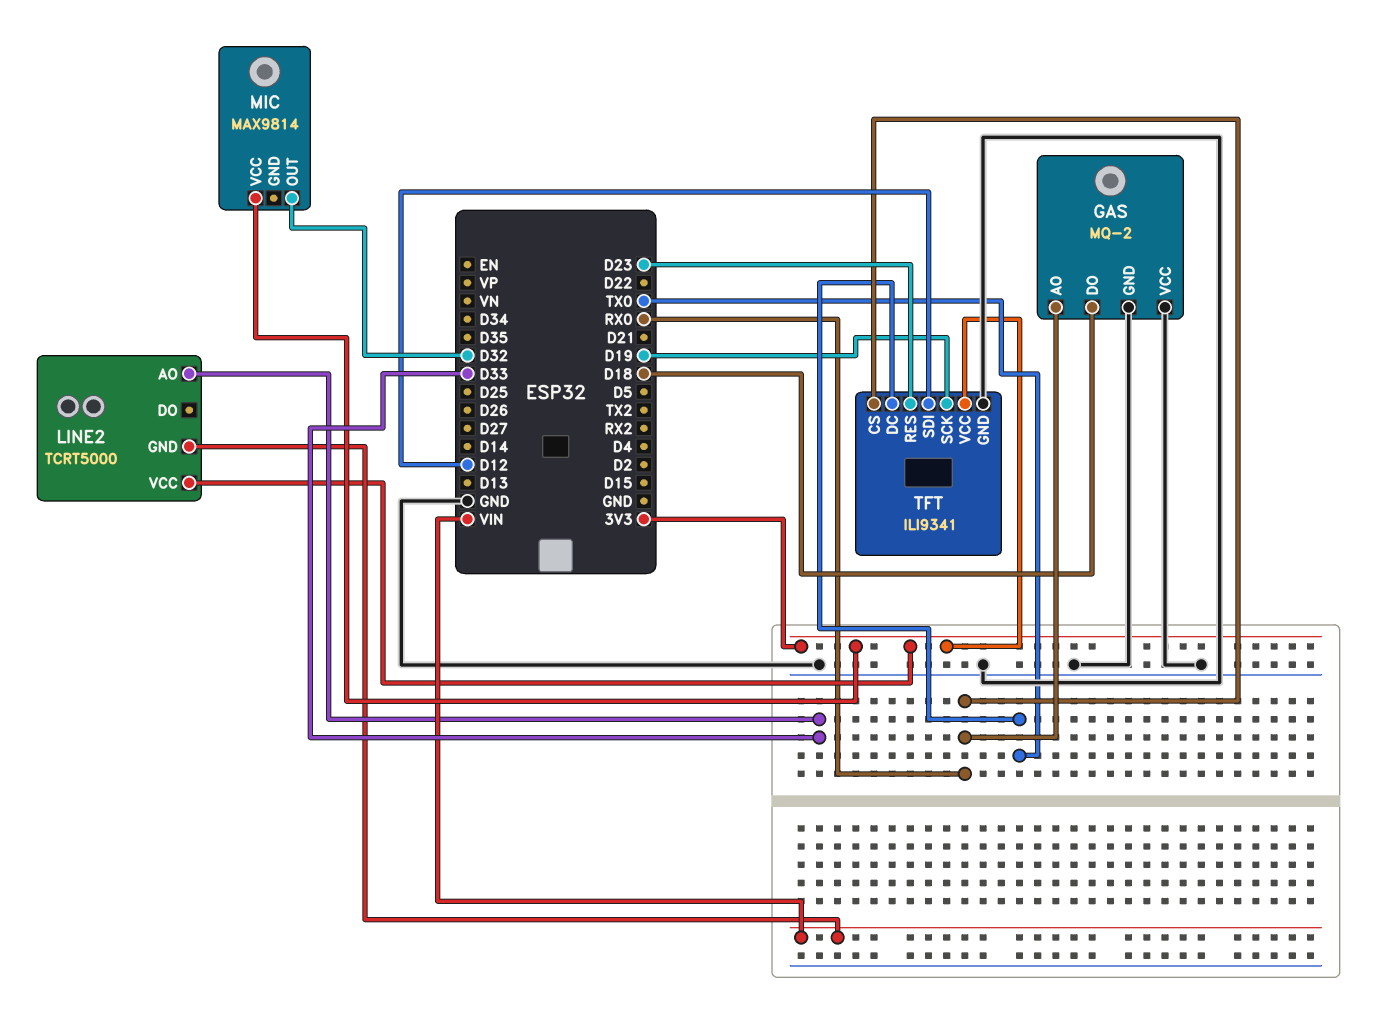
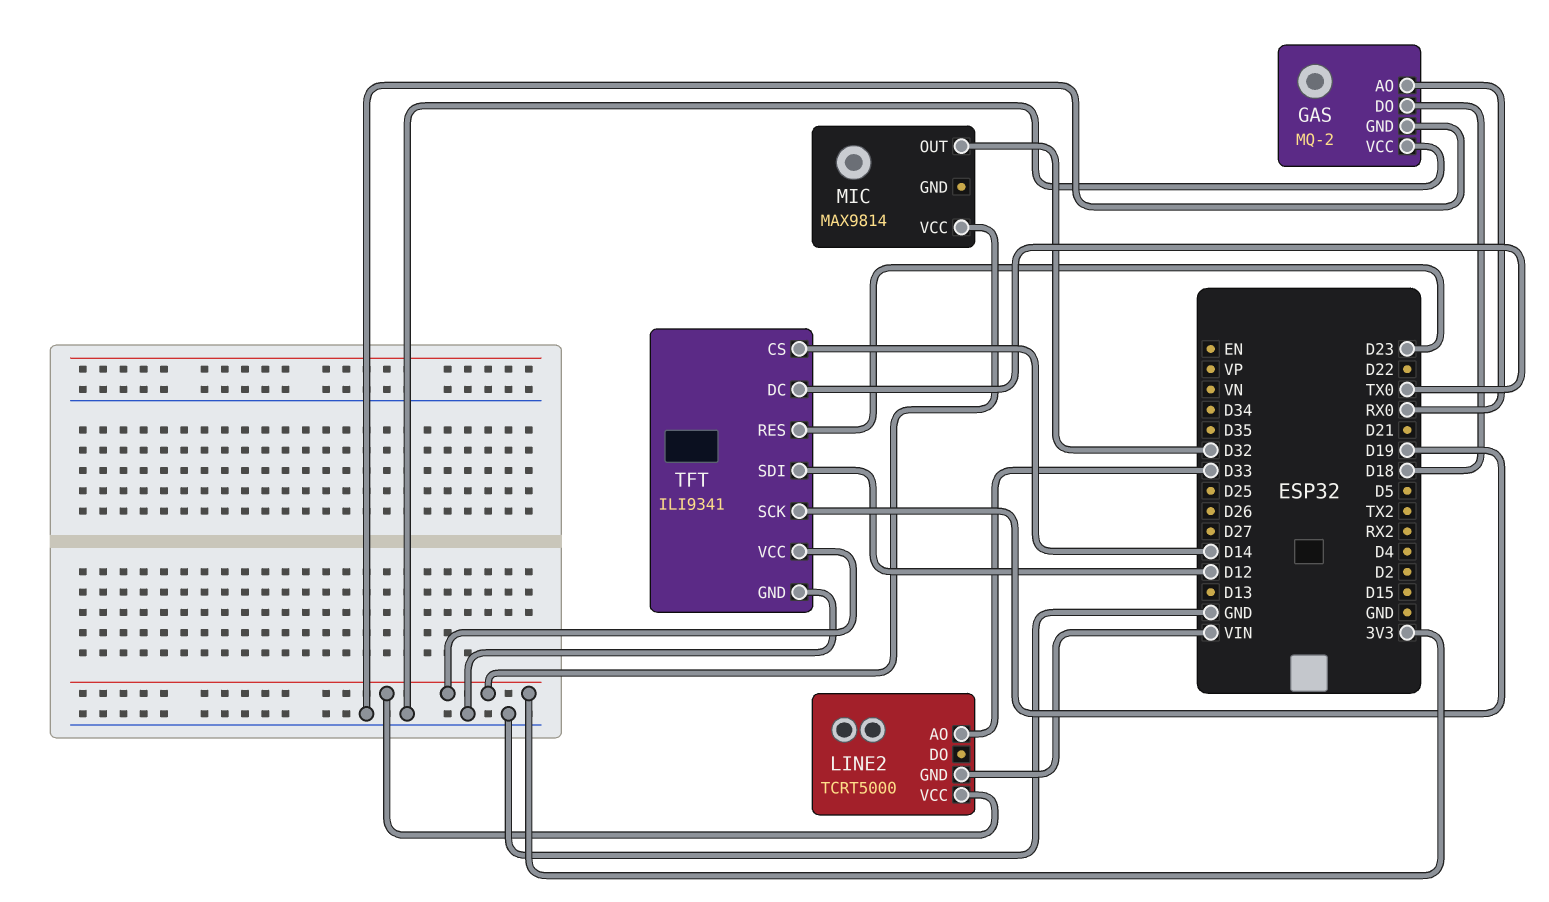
TFT pin CS: RX0 -> D14

